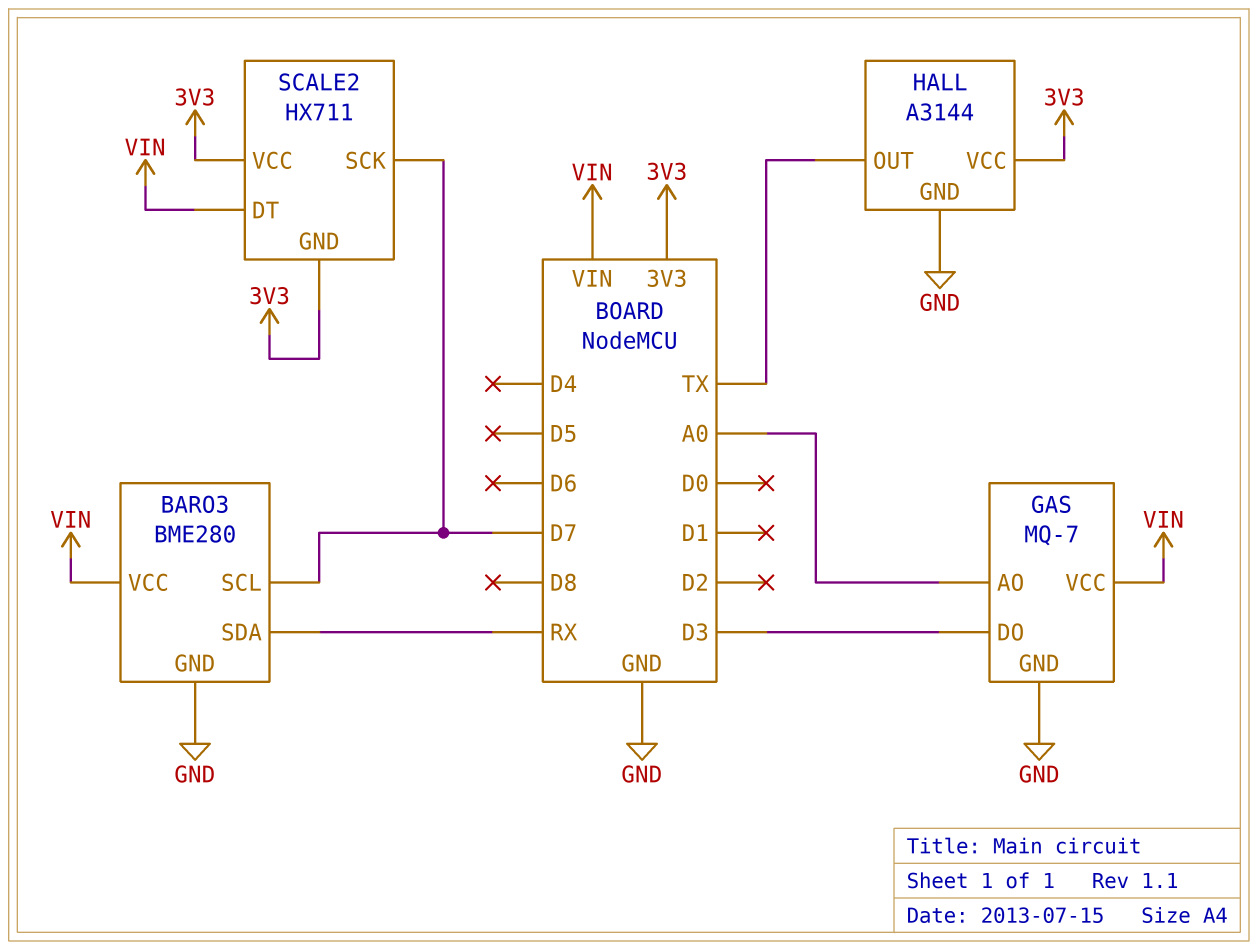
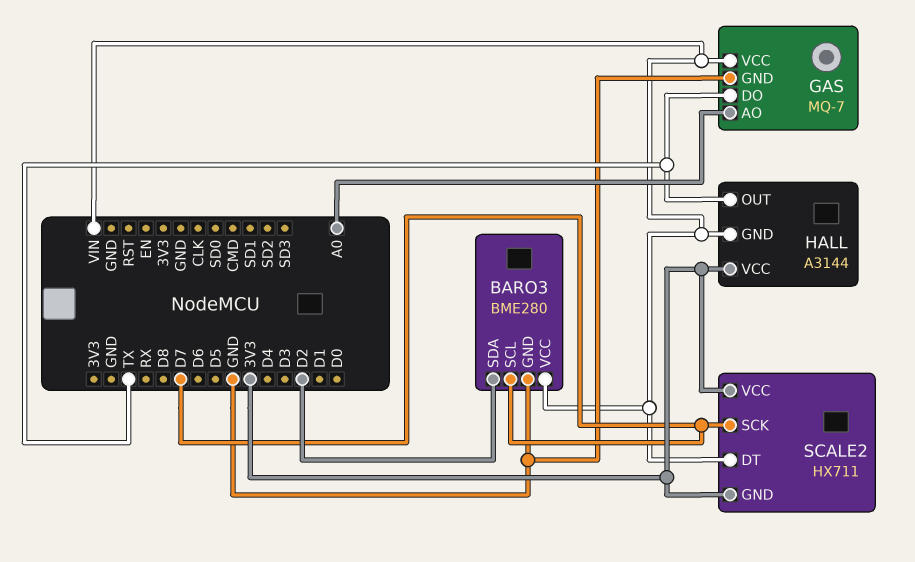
BARO3 pin SDA: RX -> D2
GAS pin DO: D3 -> TX
HALL pin GND: GND -> VIN

